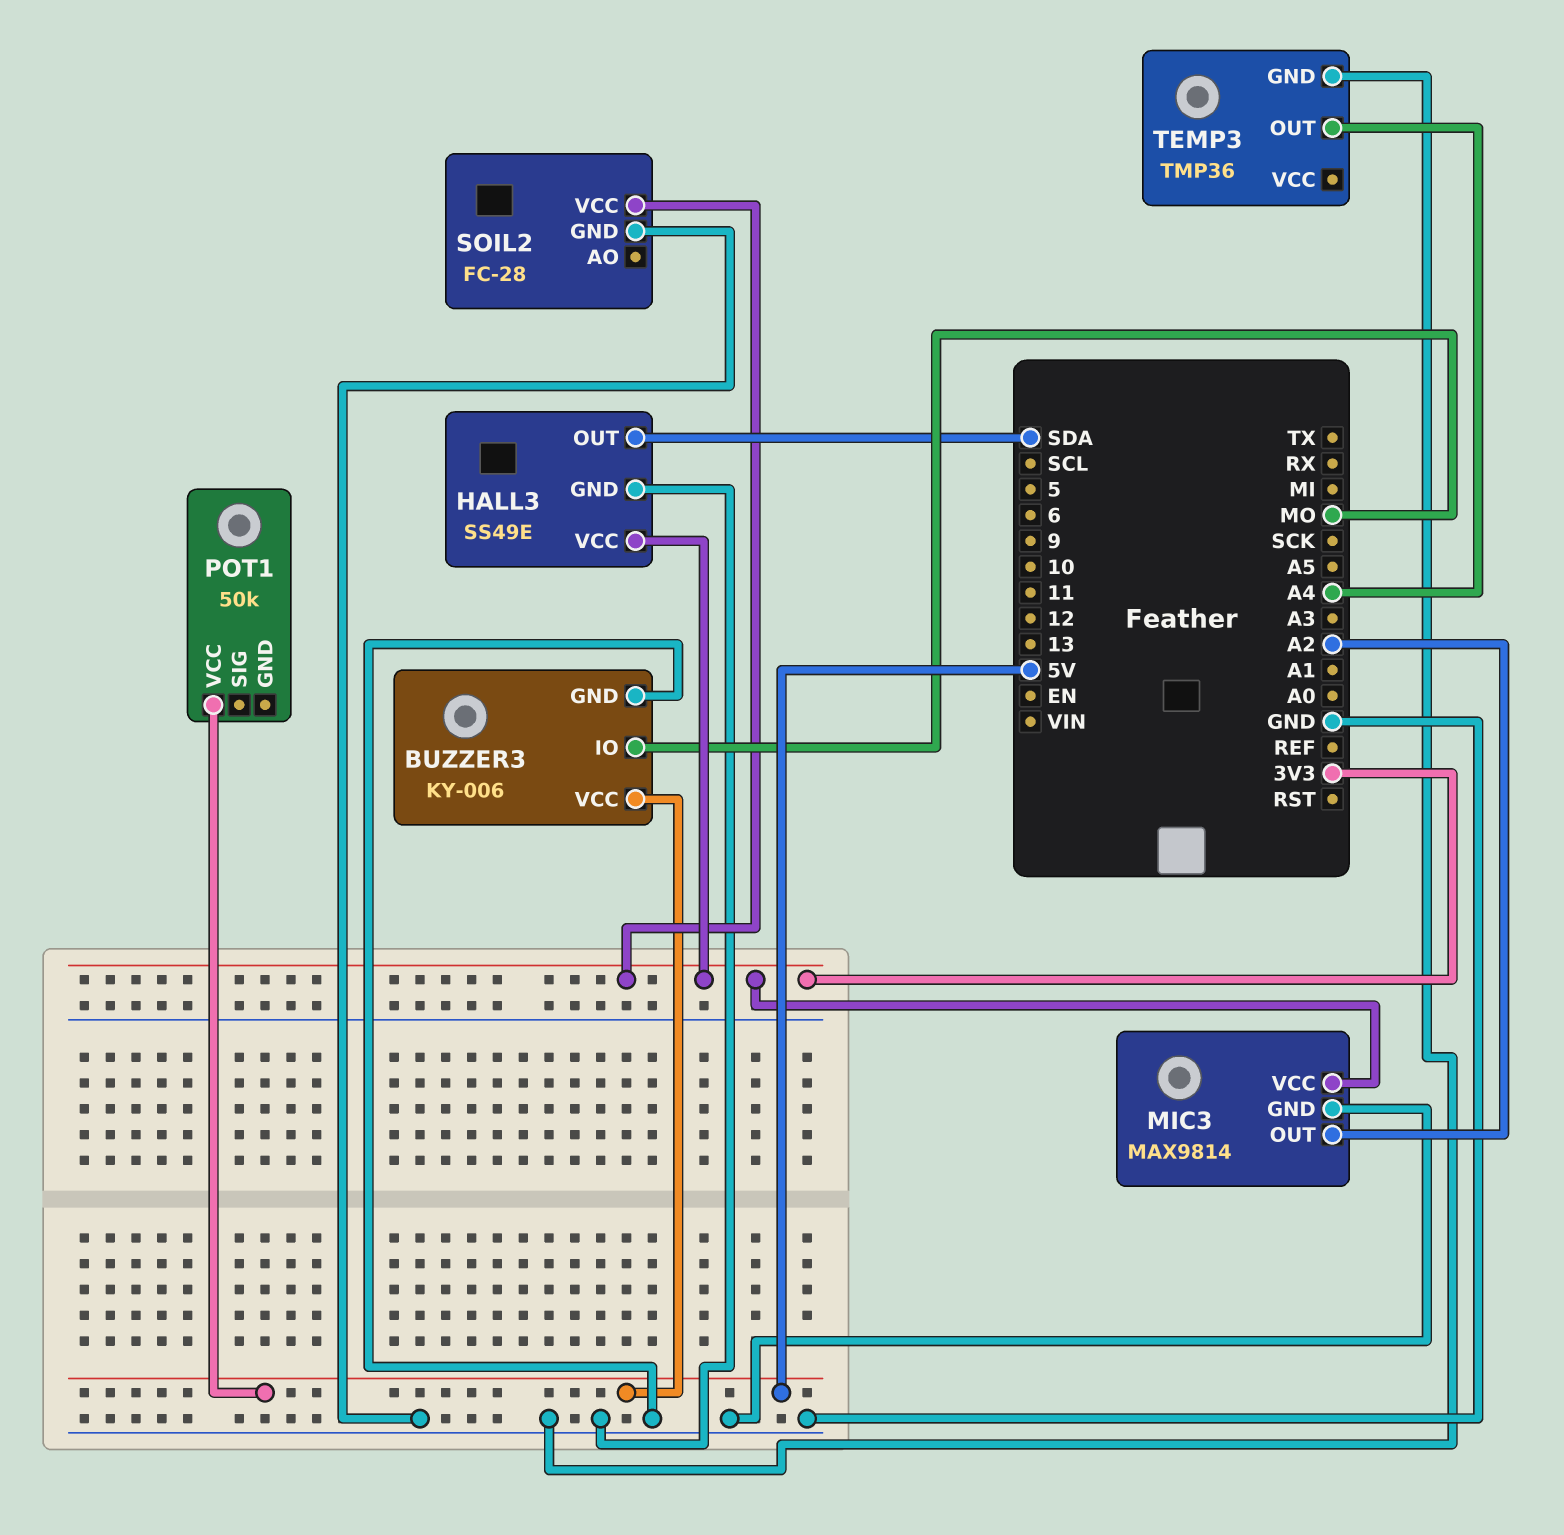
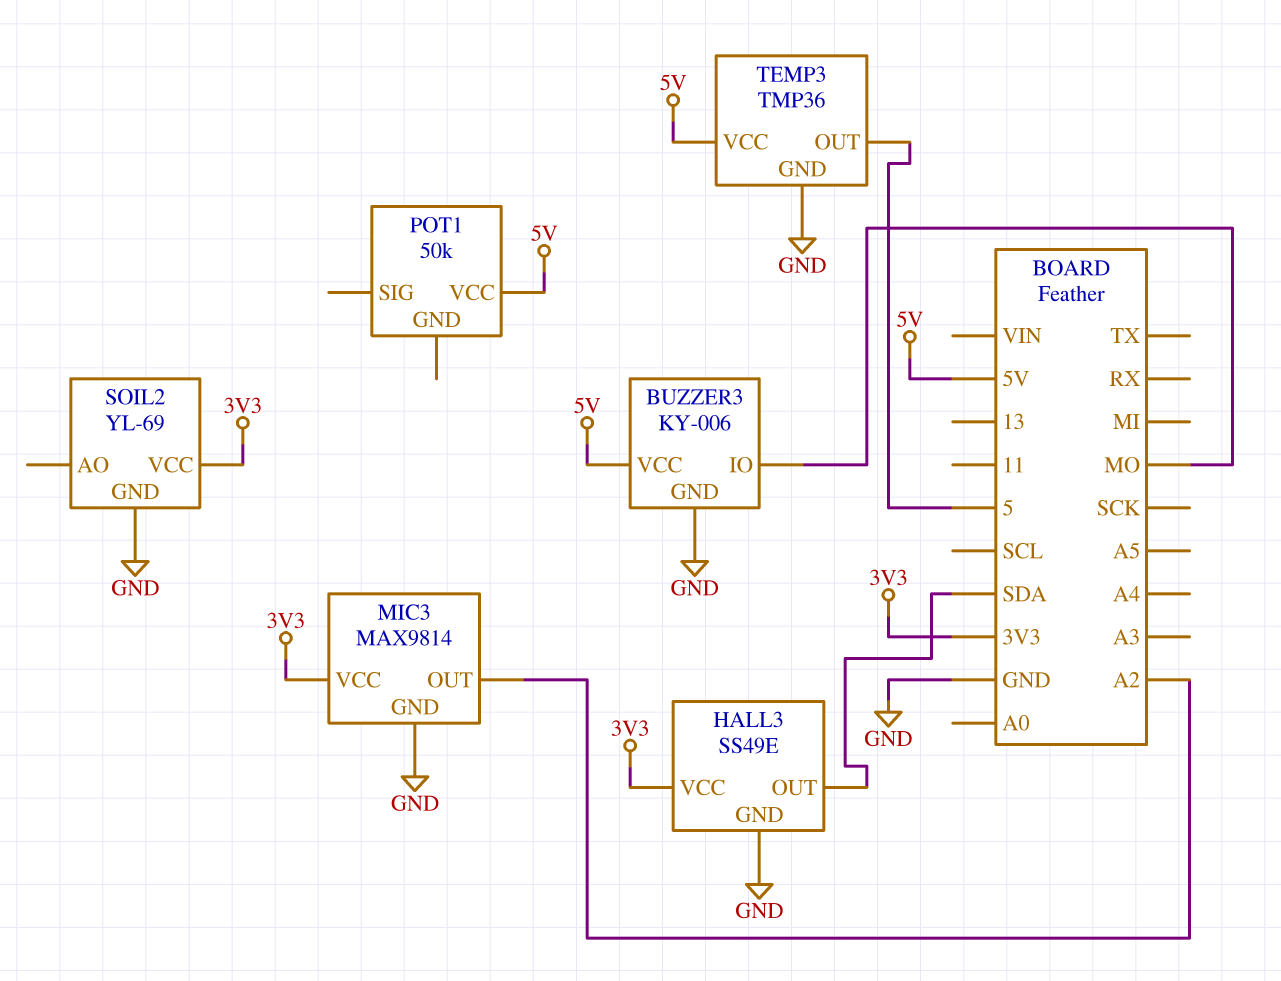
SOIL2: FC-28 -> YL-69
TEMP3 pin OUT: A4 -> 5
TEMP3 pin VCC: none -> 5V

